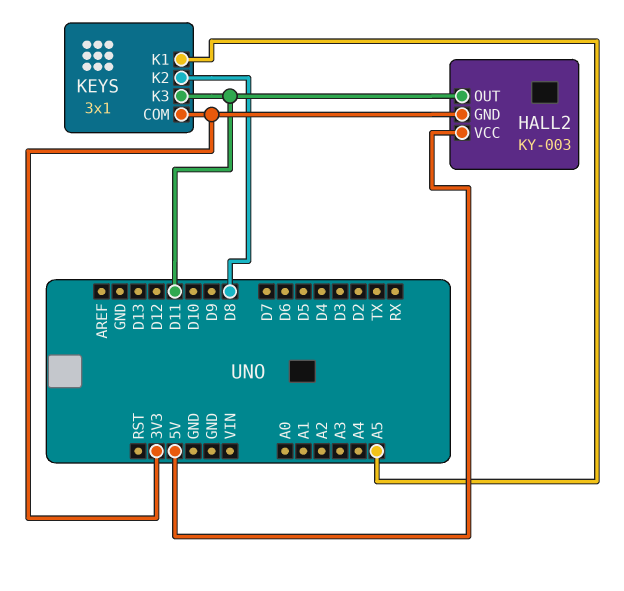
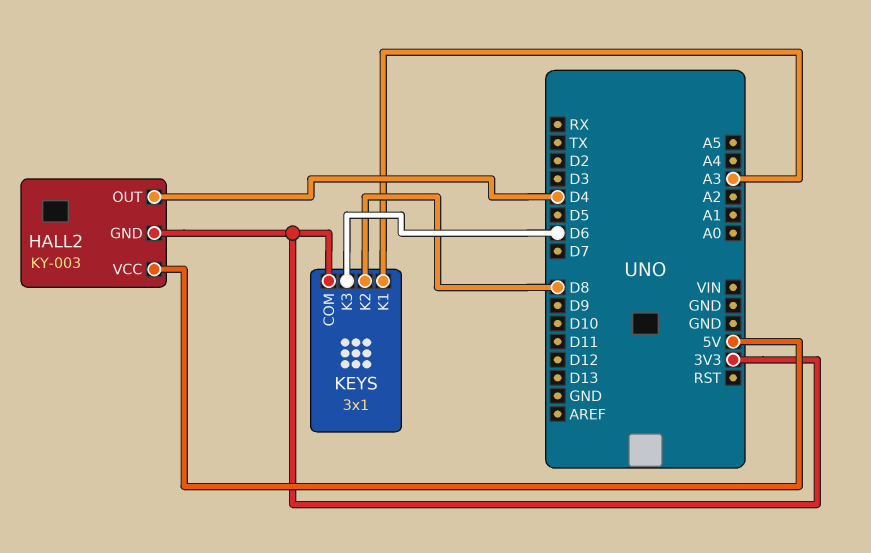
HALL2 pin OUT: D11 -> D4
KEYS pin K1: A5 -> A3
KEYS pin K3: D11 -> D6

